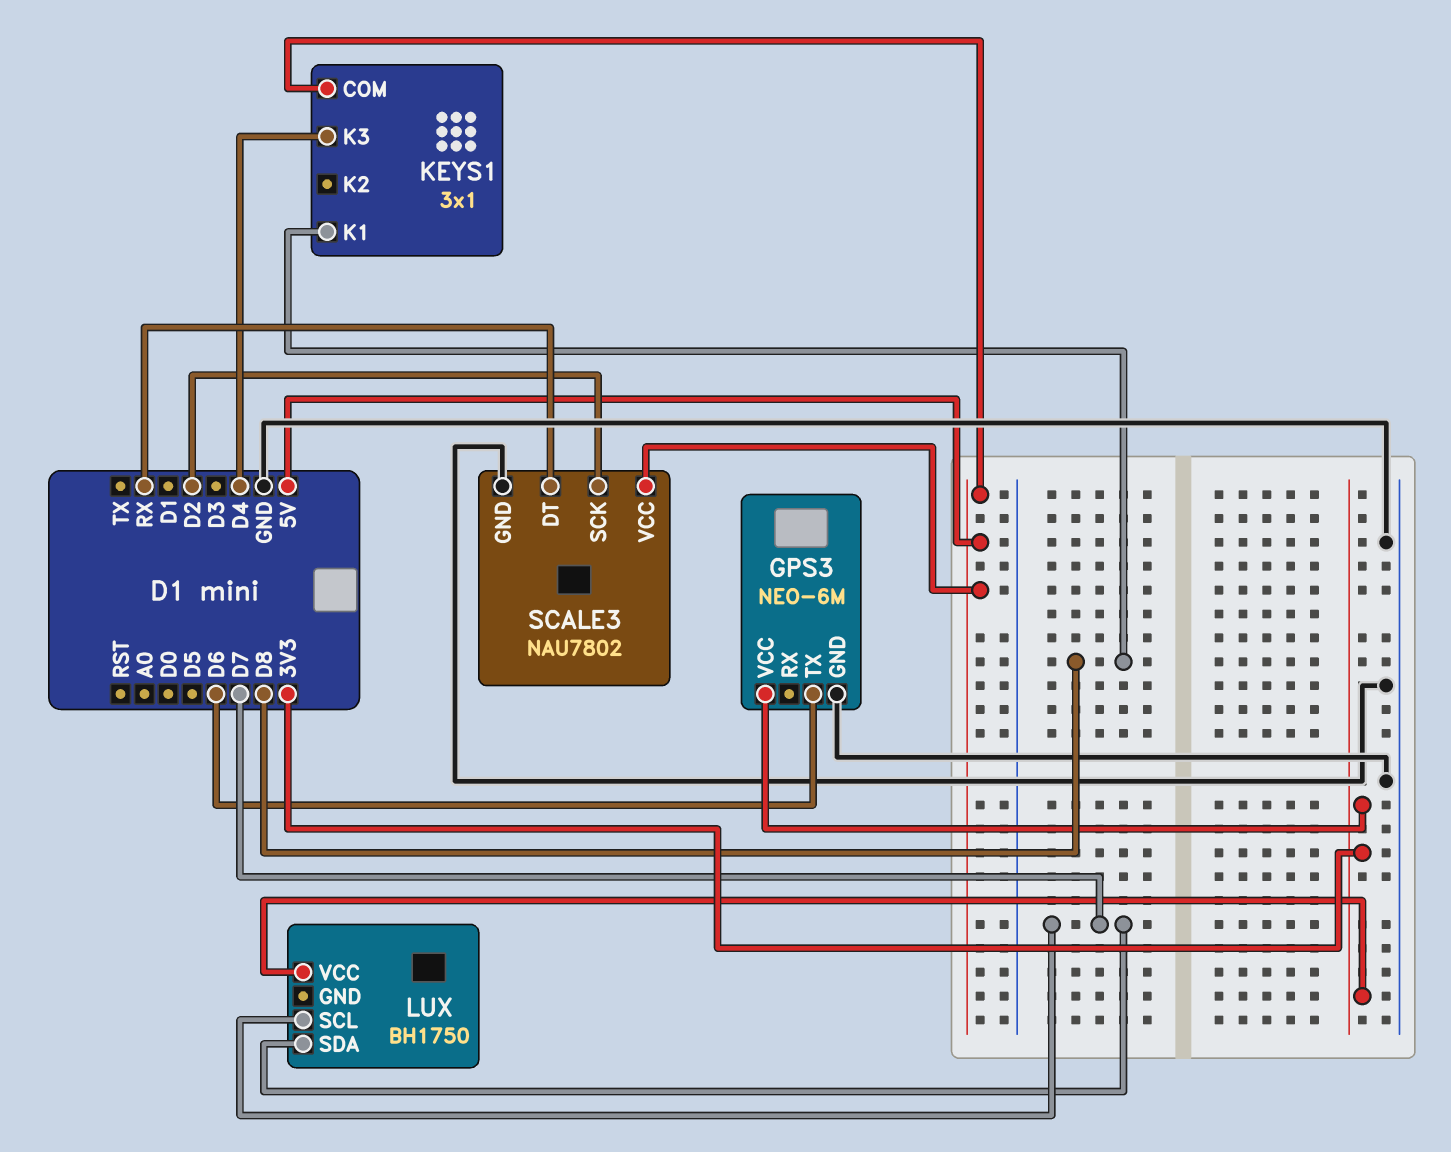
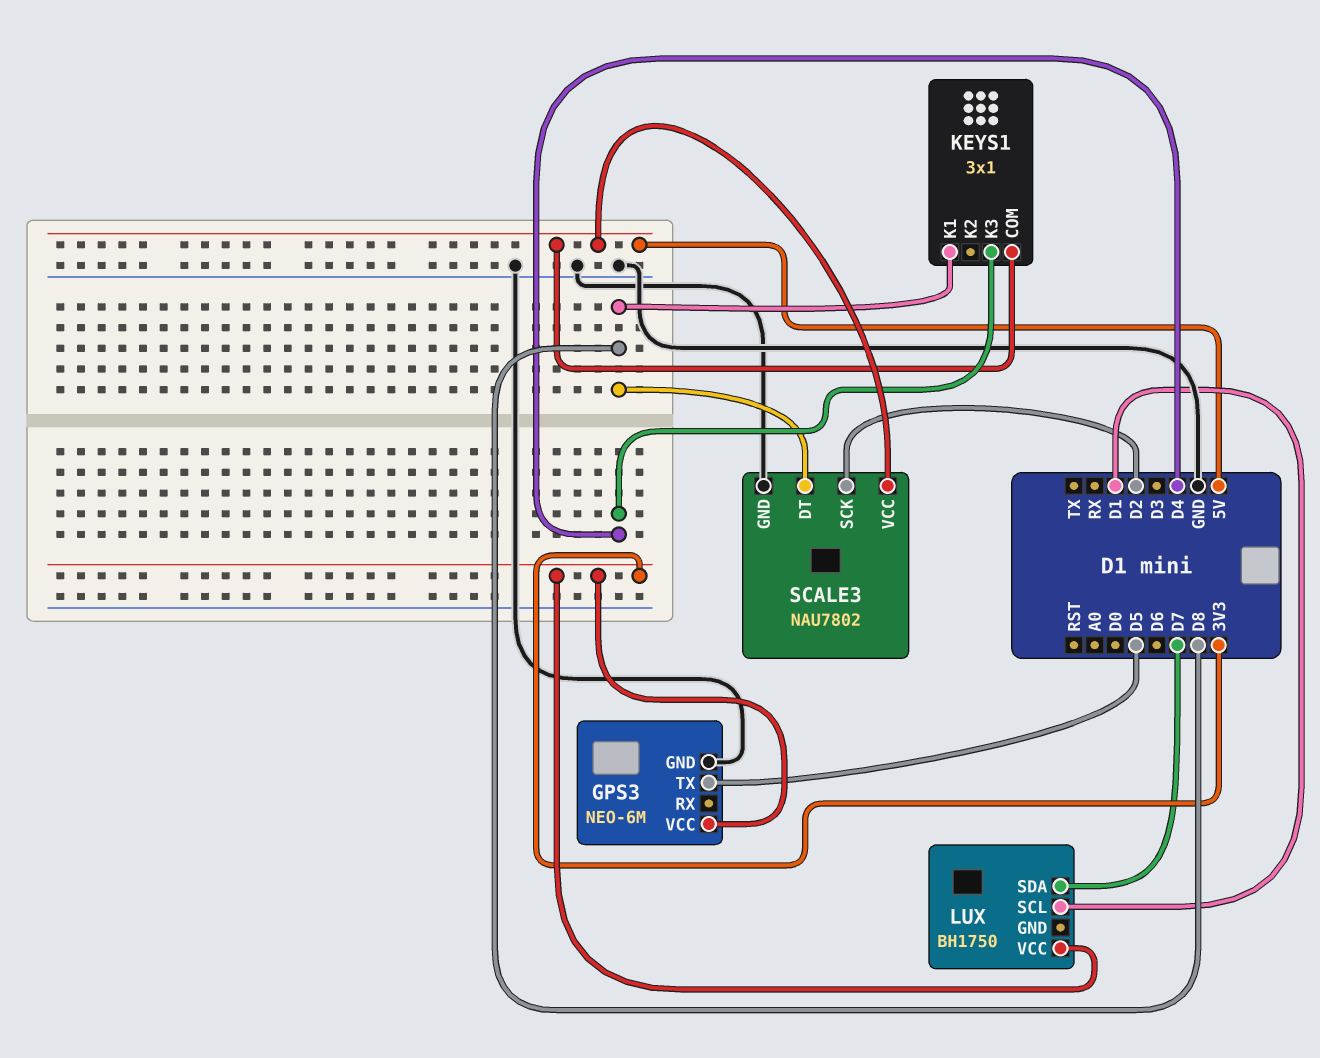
GPS3 pin TX: D6 -> D5
LUX pin SCL: D7 -> D1
SCALE3 pin DT: RX -> D8

